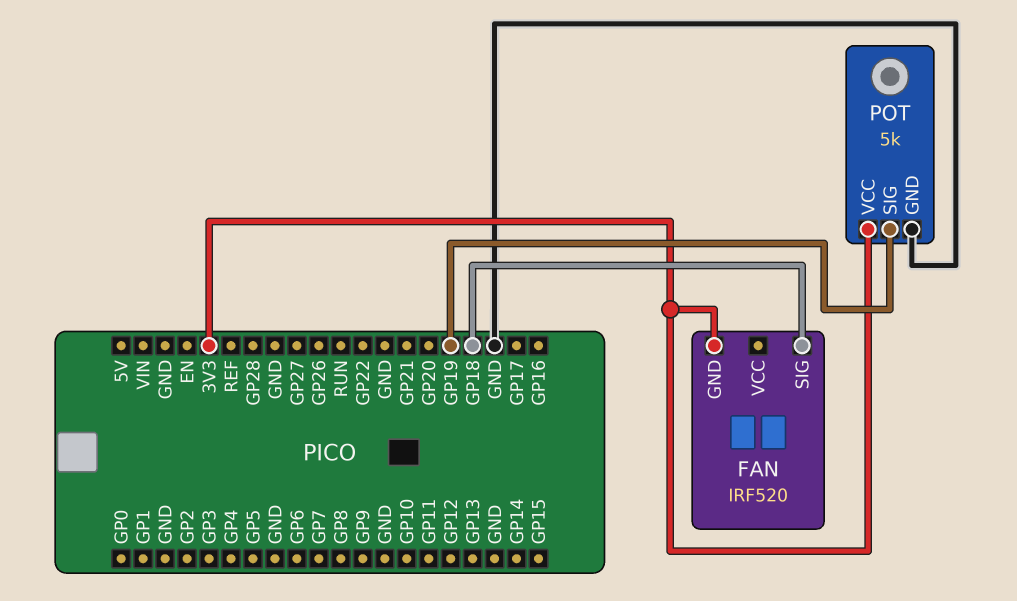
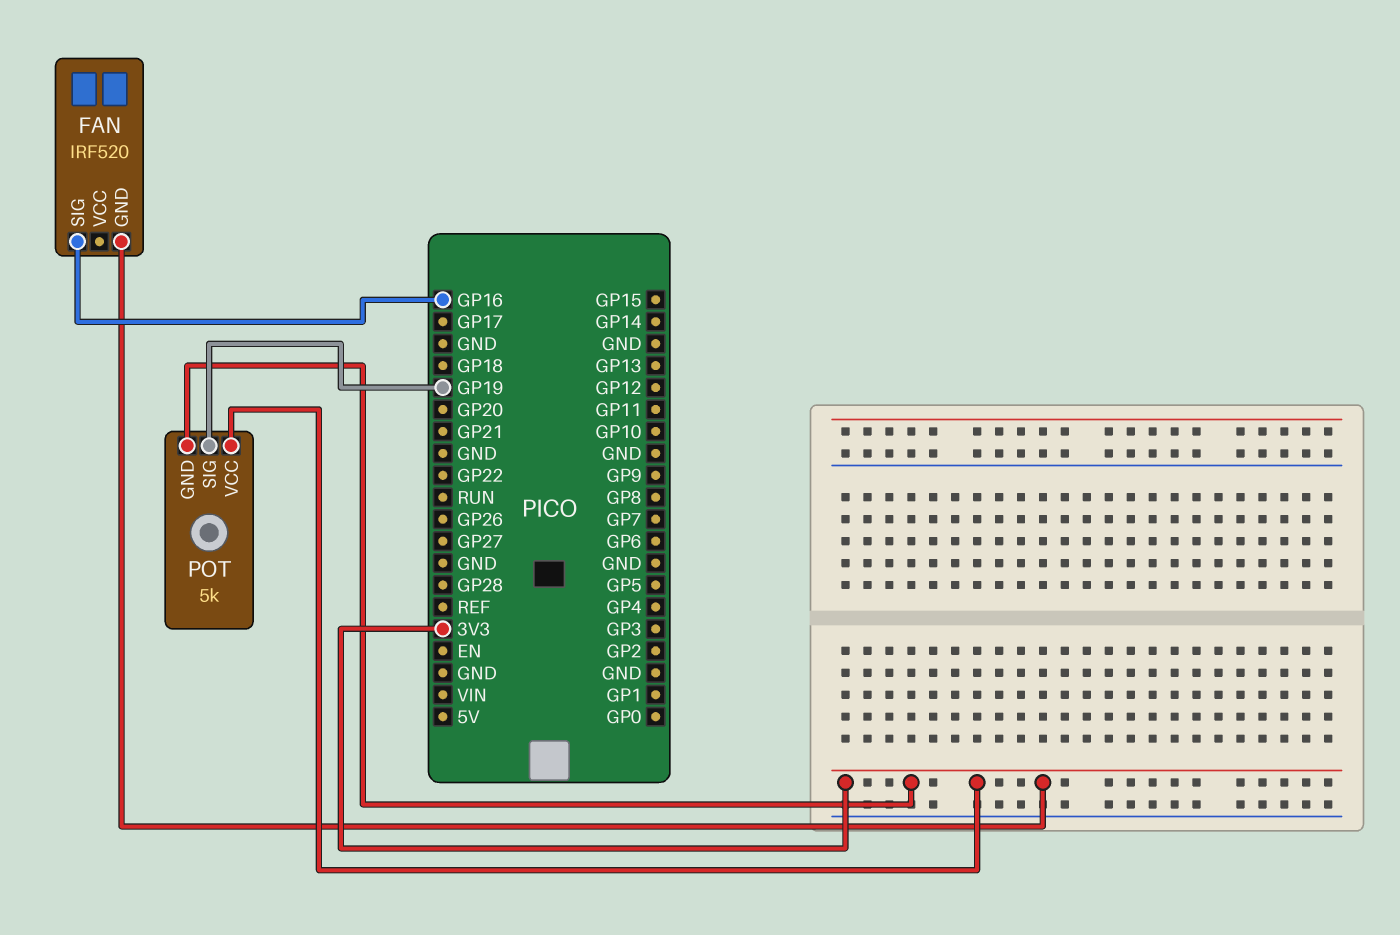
FAN pin SIG: GP18 -> GP16
POT pin GND: GND -> 3V3

